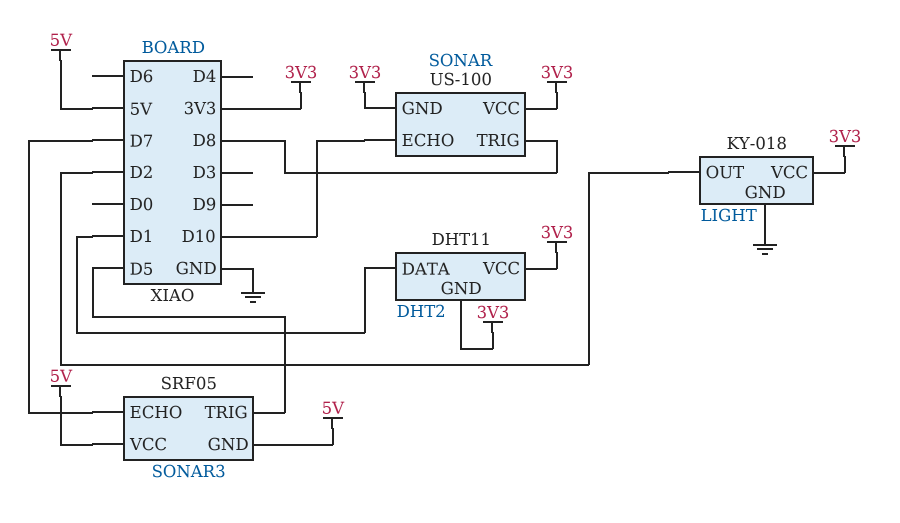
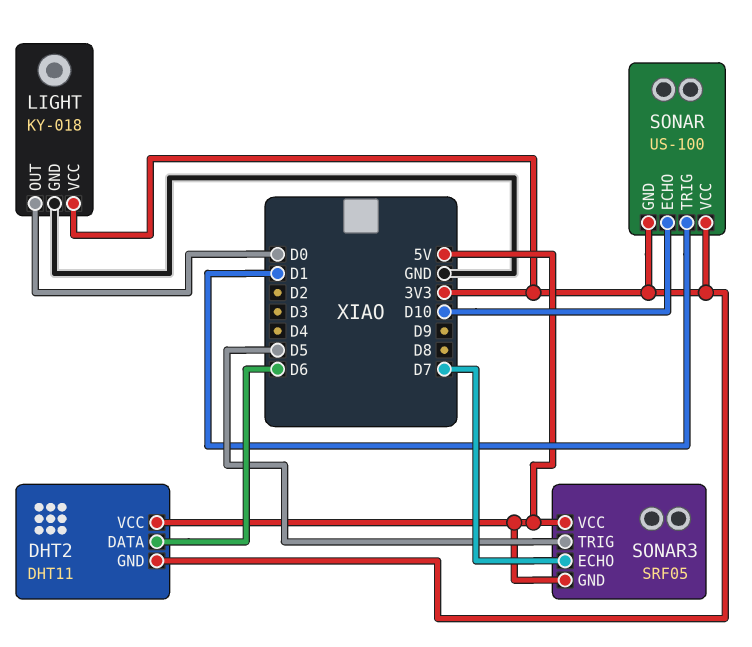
DHT2 pin DATA: D1 -> D6
DHT2 pin VCC: 3V3 -> 5V
LIGHT pin OUT: D2 -> D0
SONAR pin TRIG: D8 -> D1

